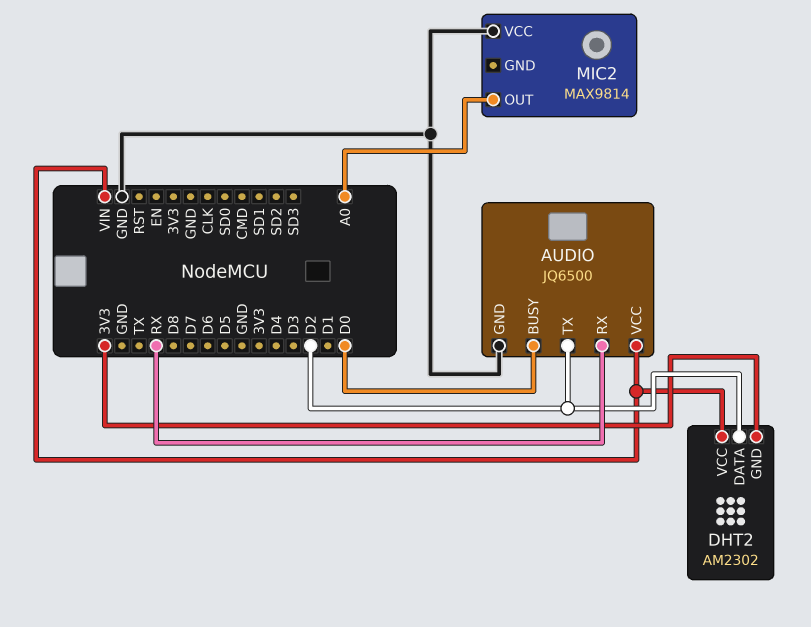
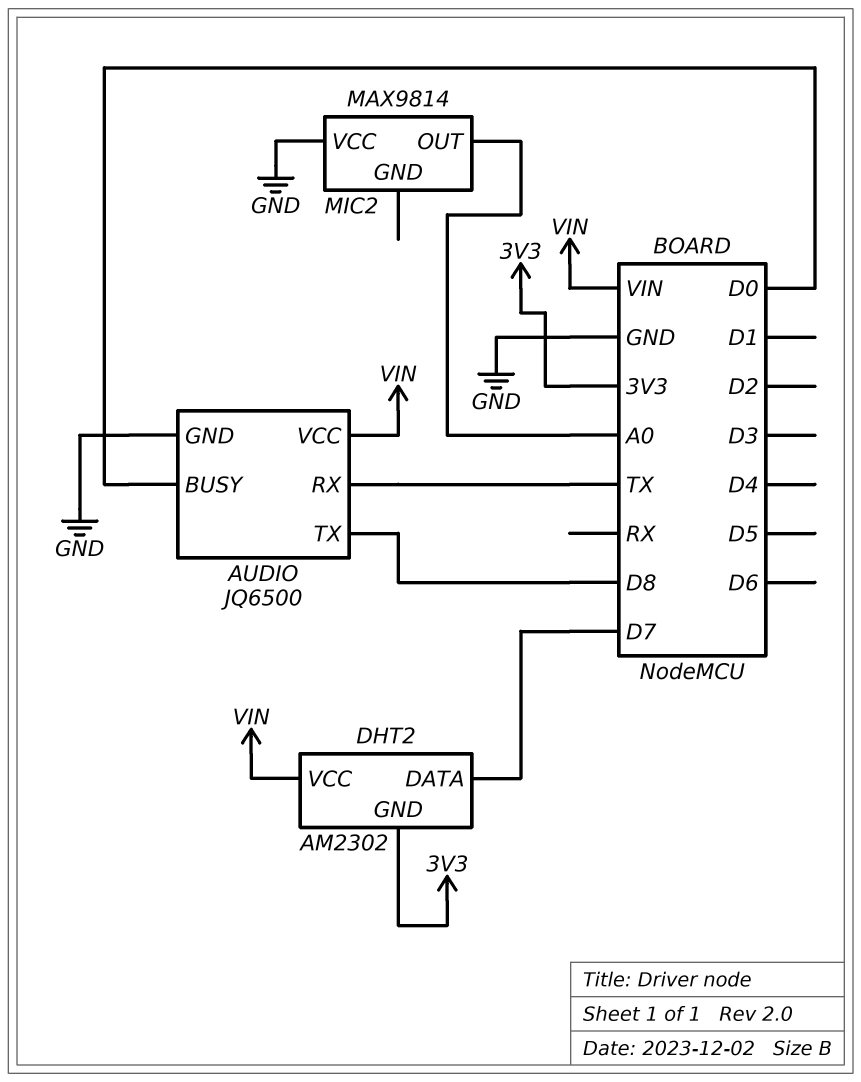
AUDIO pin RX: RX -> TX
AUDIO pin TX: D2 -> D8
DHT2 pin DATA: D2 -> D7

